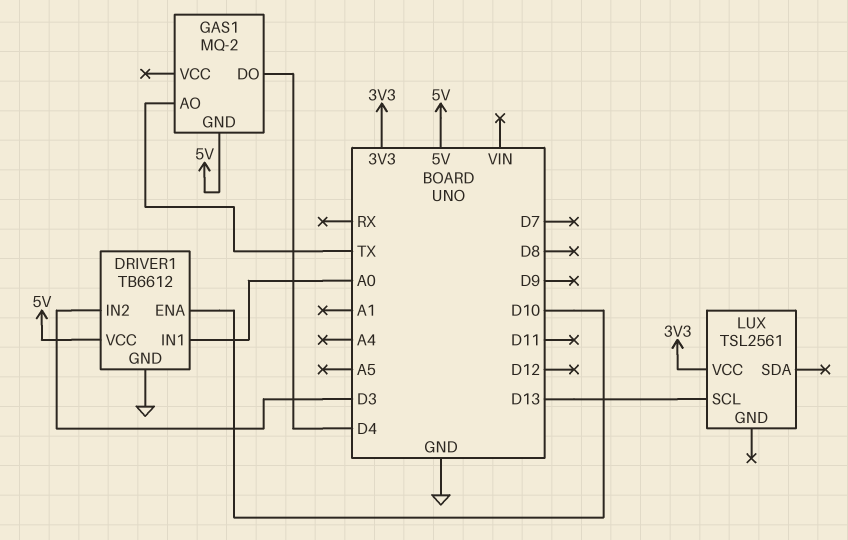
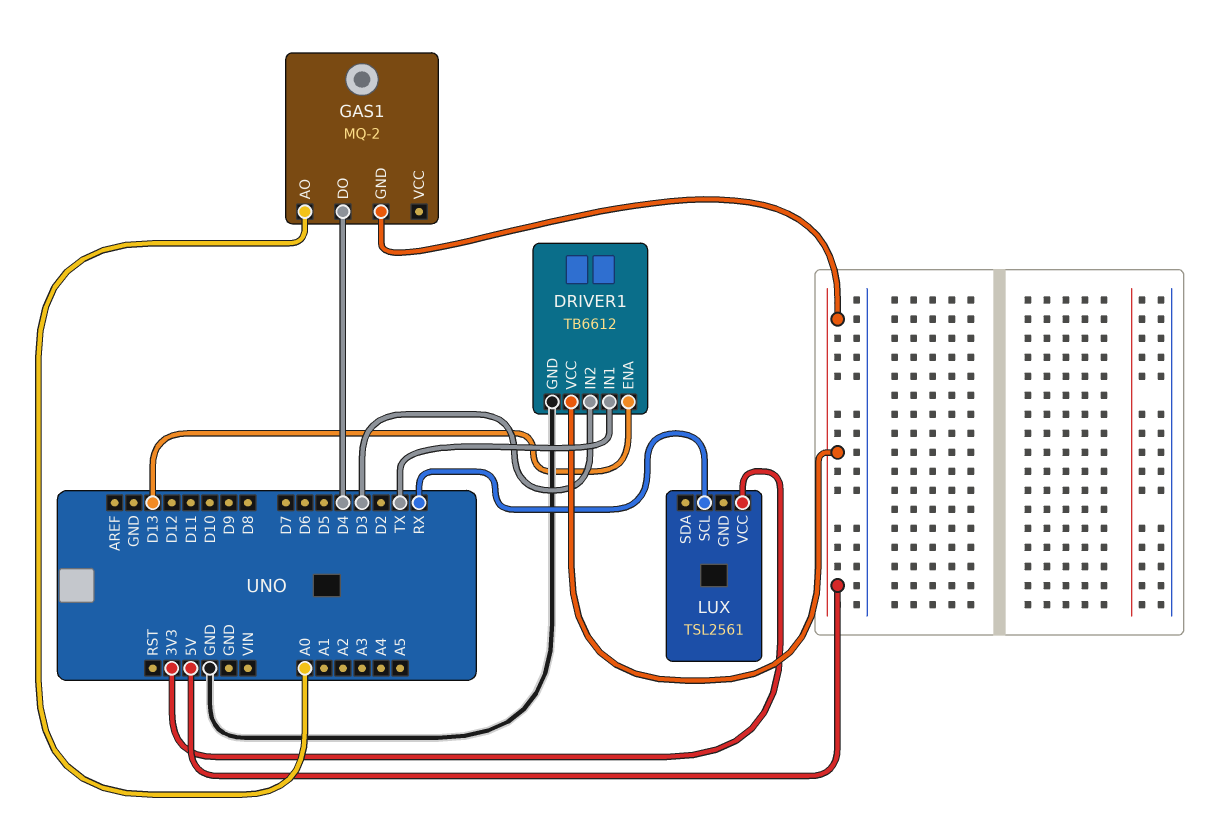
DRIVER1 pin ENA: D10 -> D13
DRIVER1 pin IN1: A0 -> TX
GAS1 pin AO: TX -> A0
LUX pin SCL: D13 -> RX

